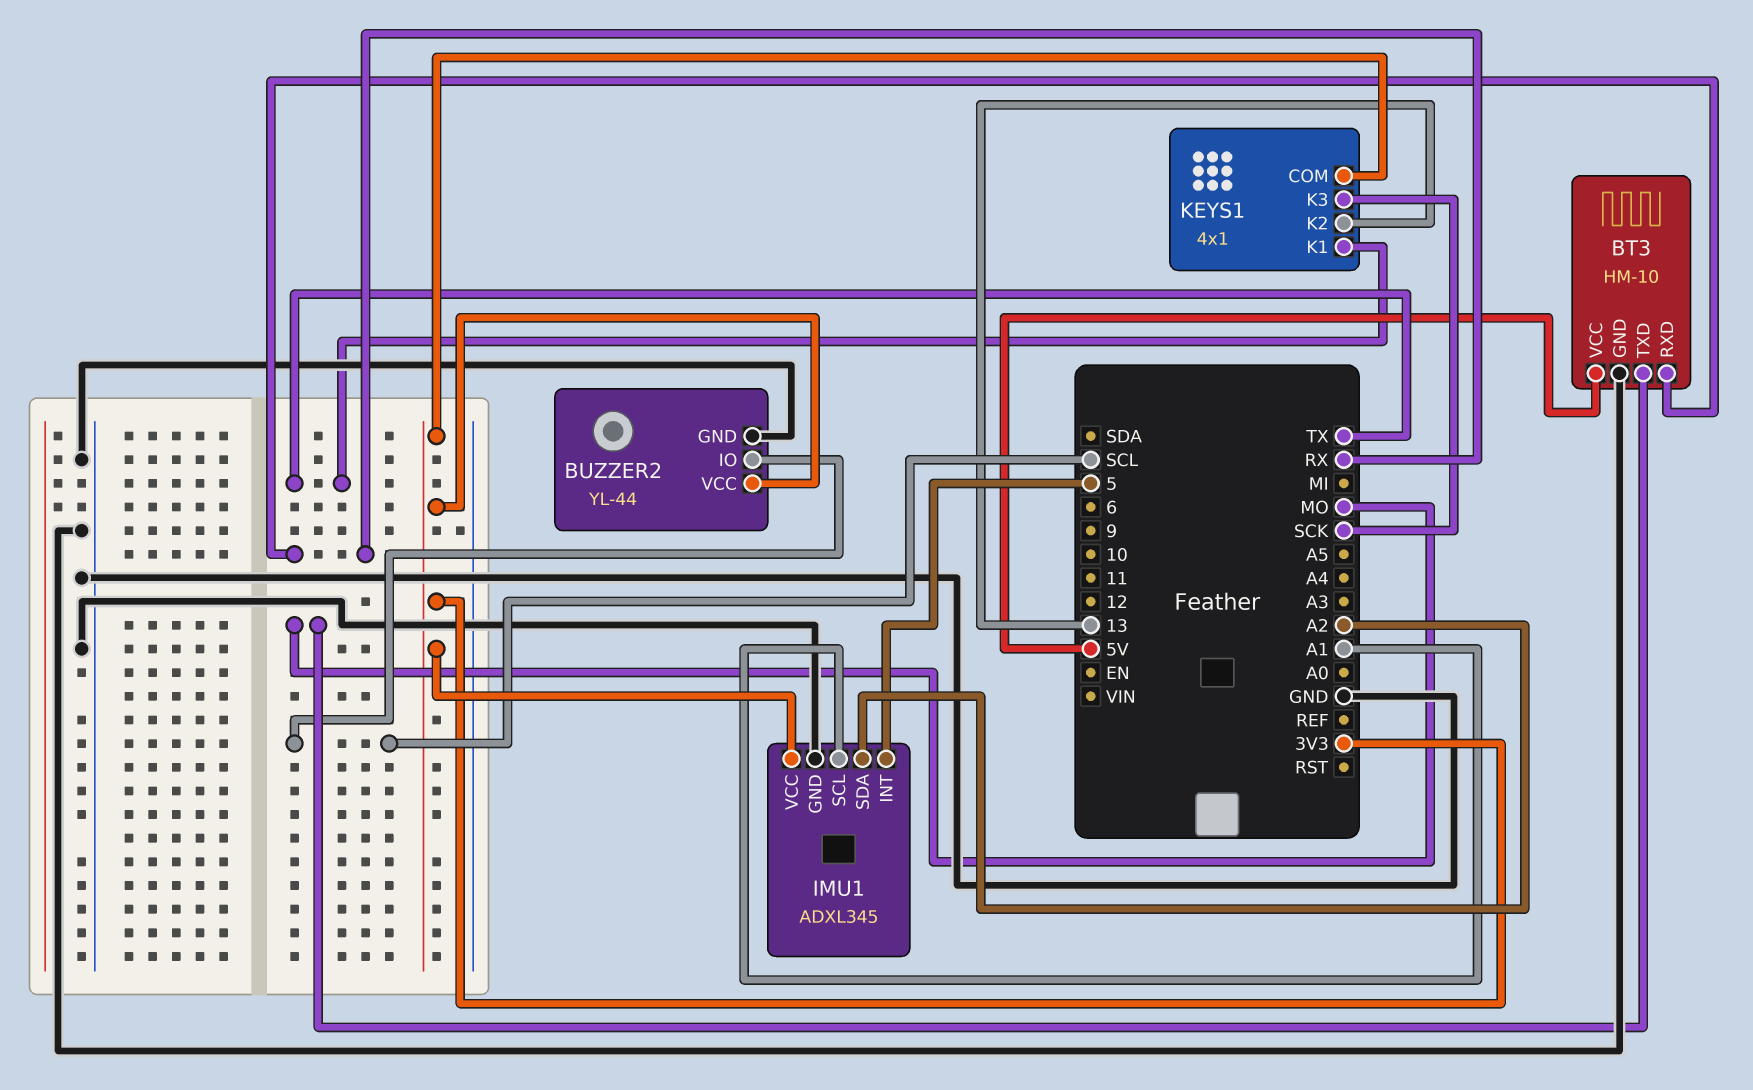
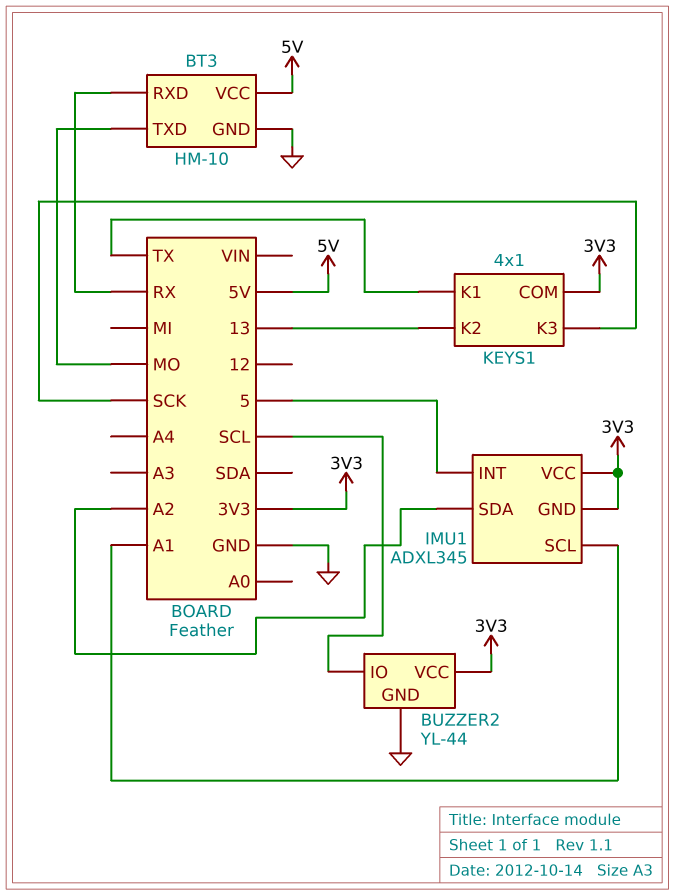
IMU1 pin GND: GND -> 3V3

